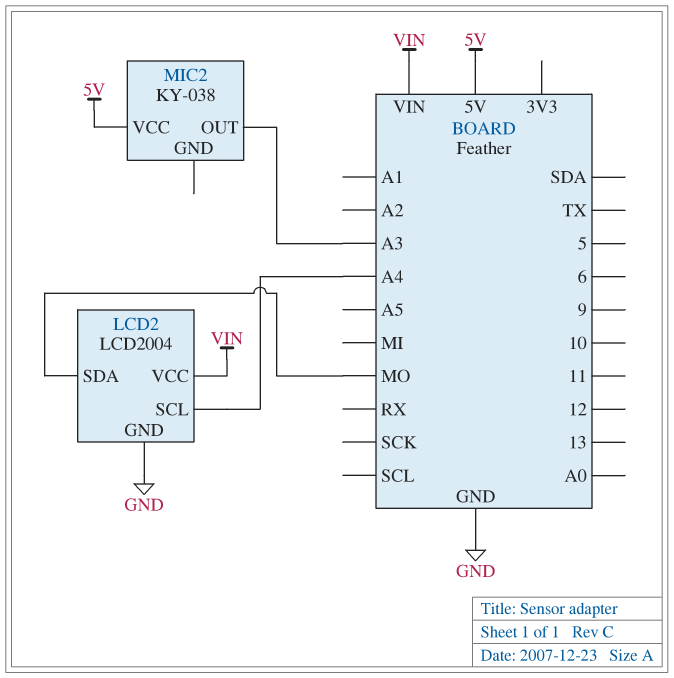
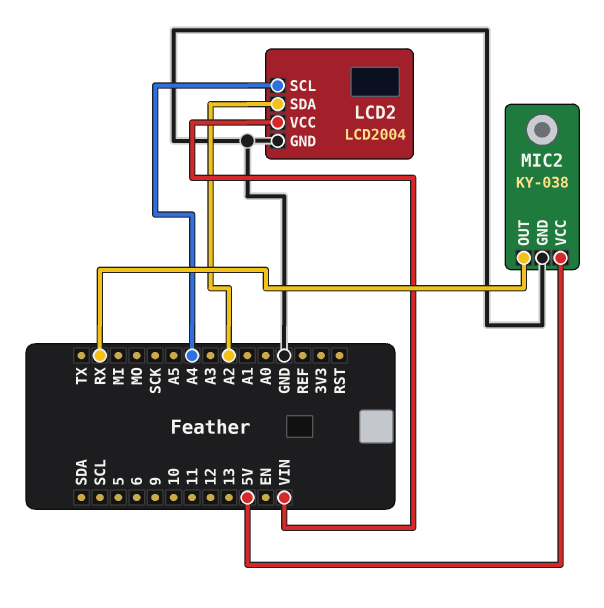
LCD2 pin SDA: MO -> A2
MIC2 pin GND: none -> GND
MIC2 pin OUT: A3 -> RX

